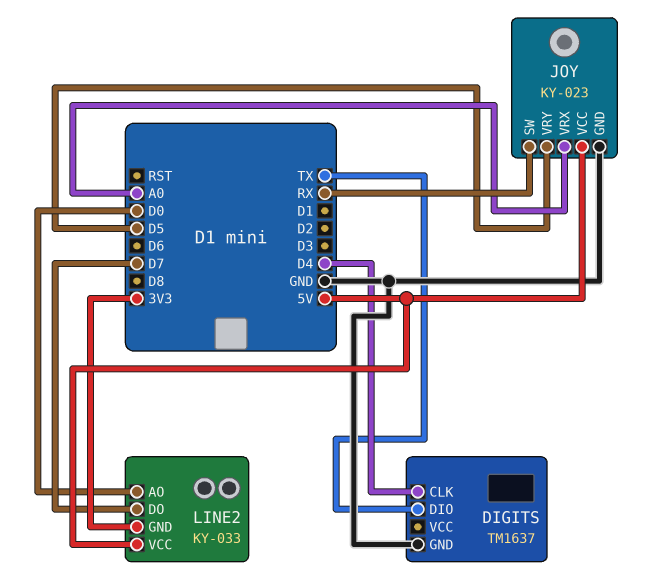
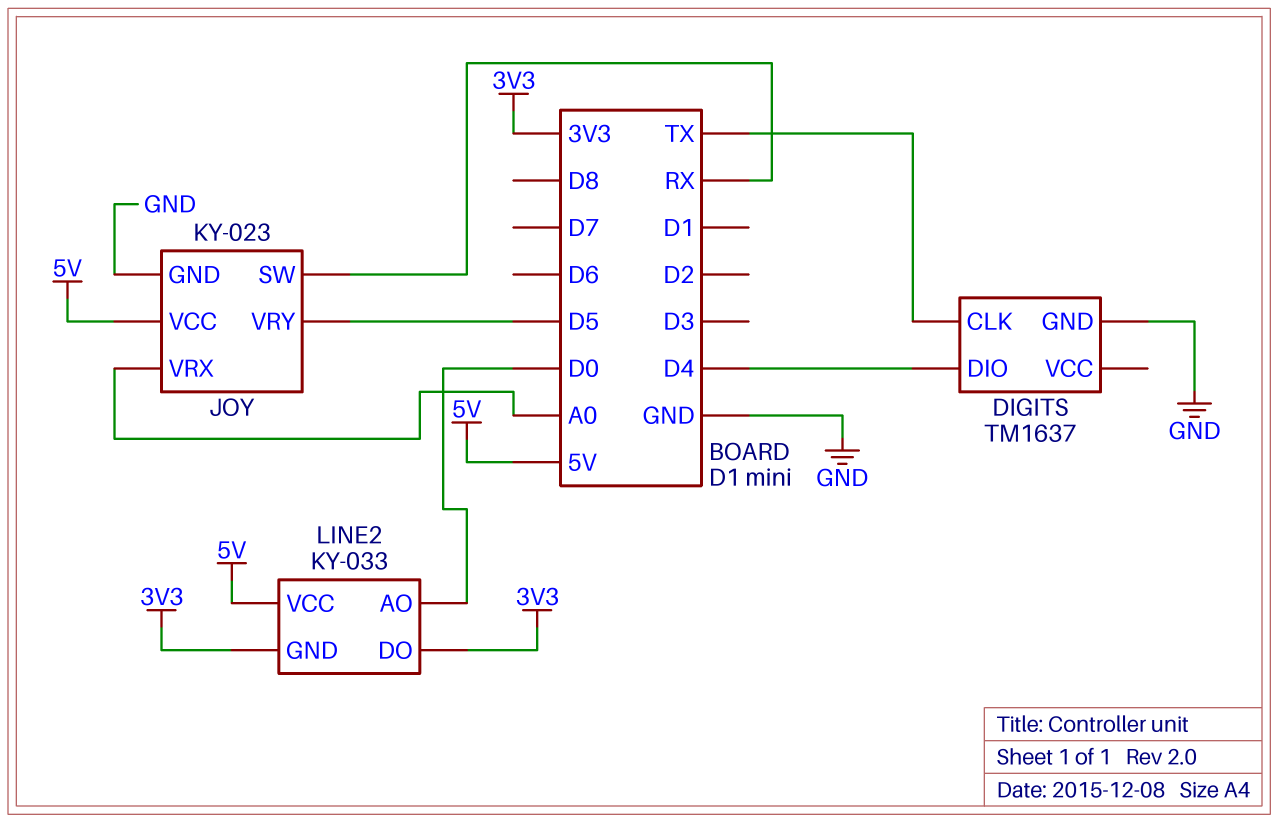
DIGITS pin CLK: D4 -> TX
DIGITS pin DIO: TX -> D4
LINE2 pin DO: D7 -> 3V3

